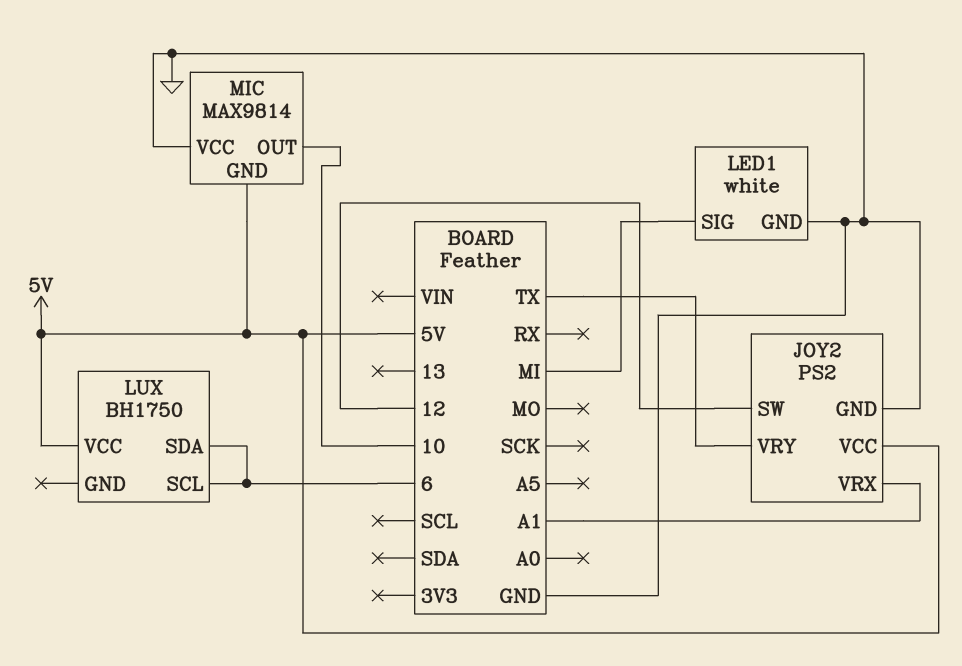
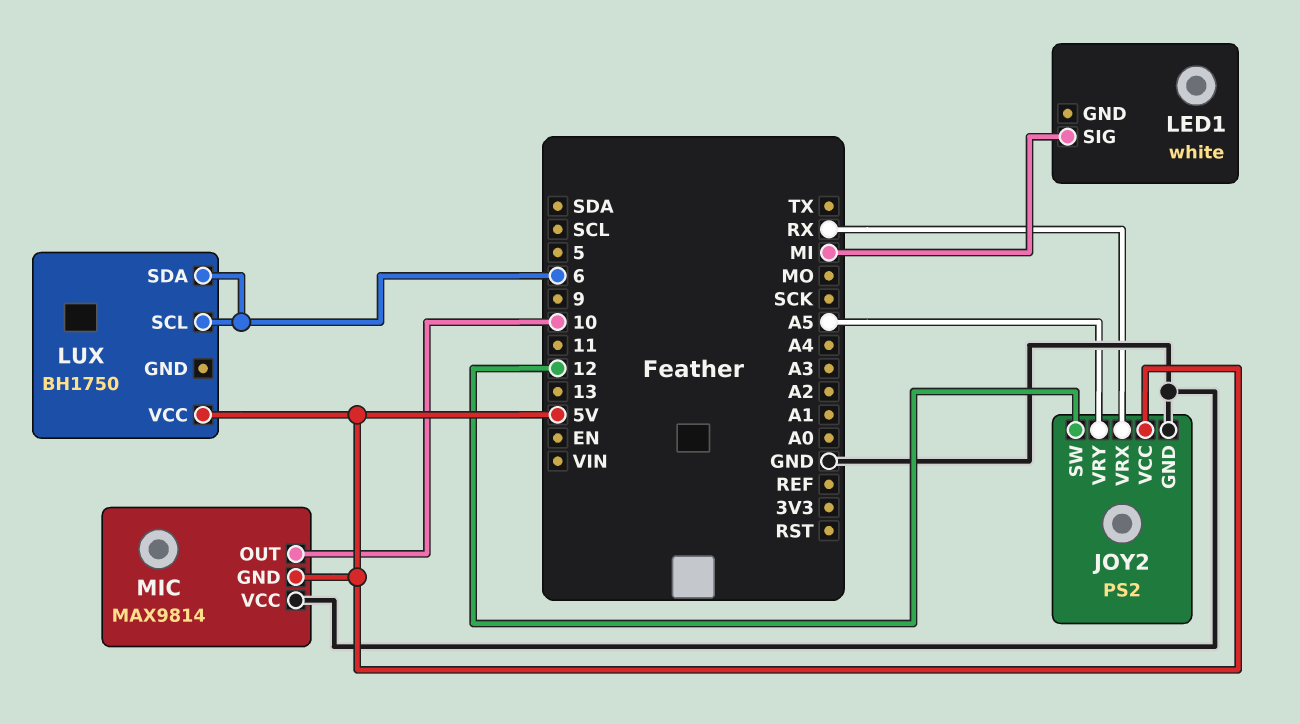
JOY2 pin VRX: A1 -> RX
JOY2 pin VRY: TX -> A5
LED1 pin GND: GND -> none

